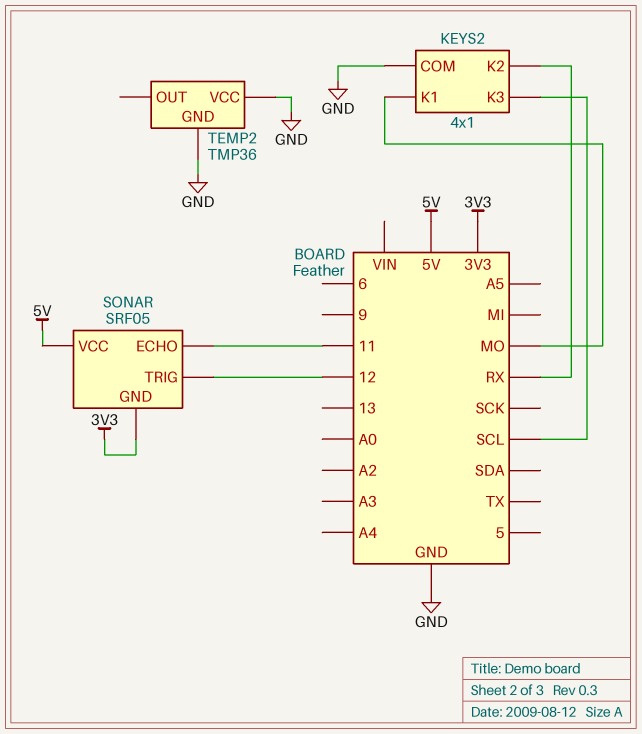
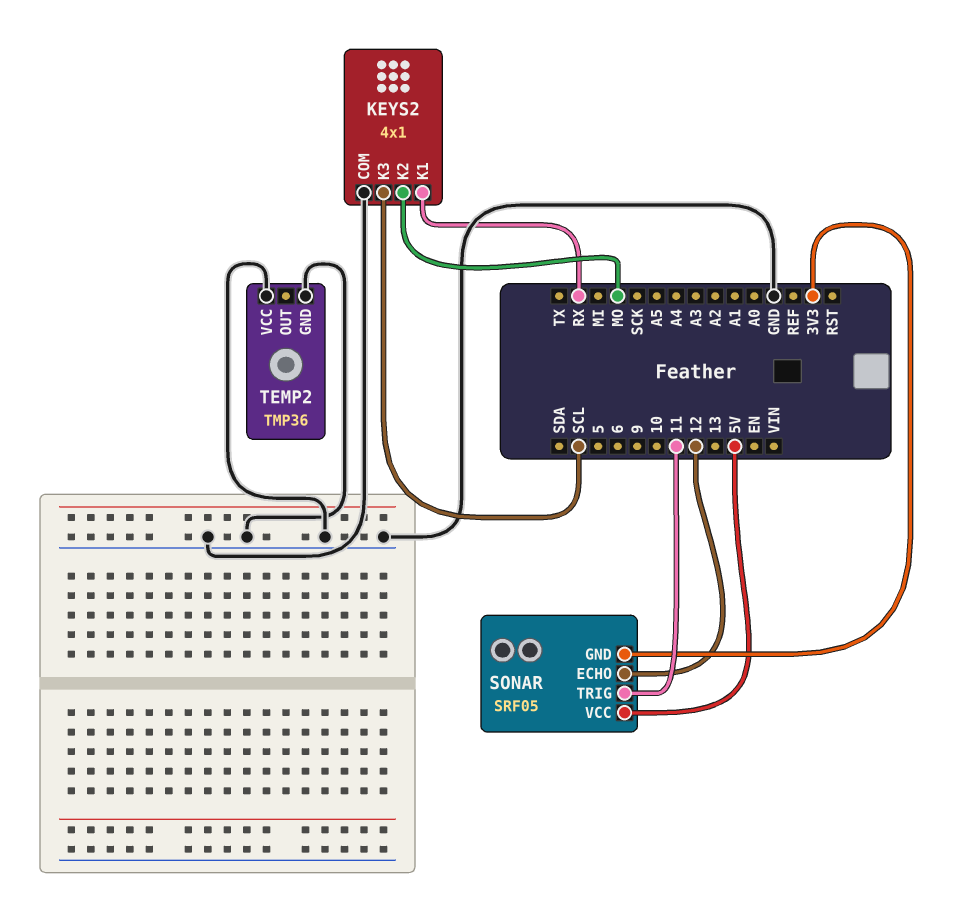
KEYS2 pin K1: MO -> RX
KEYS2 pin K2: RX -> MO
SONAR pin ECHO: 11 -> 12
SONAR pin TRIG: 12 -> 11

